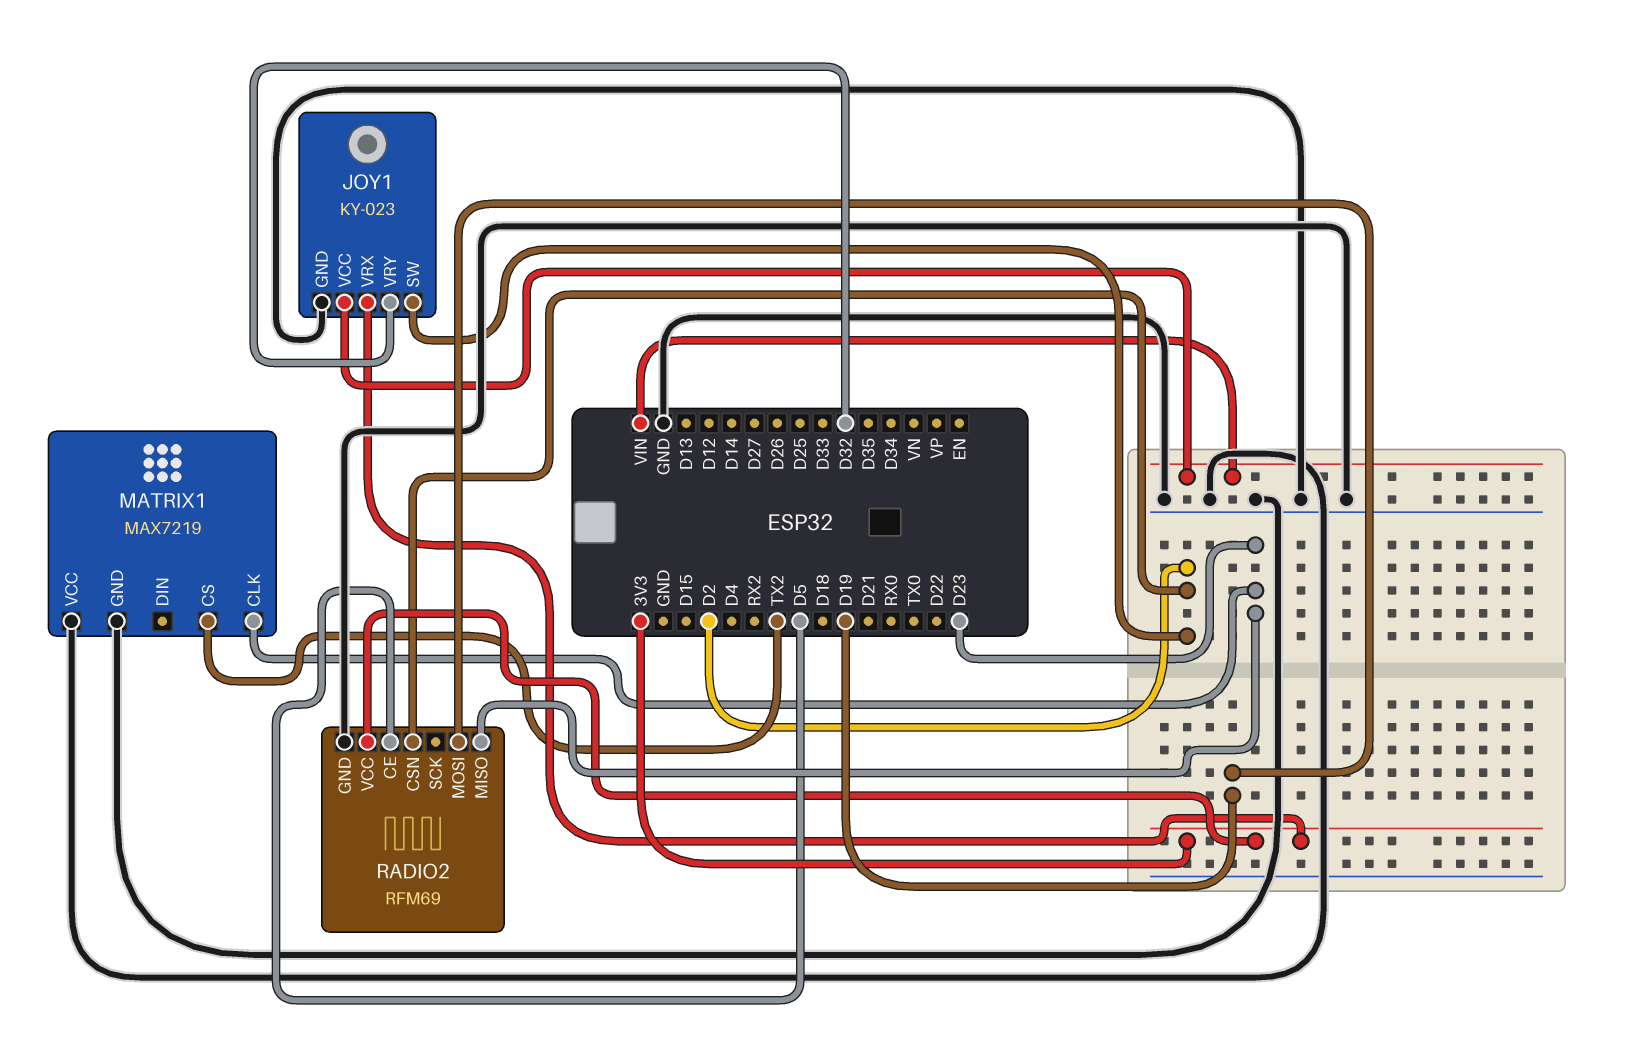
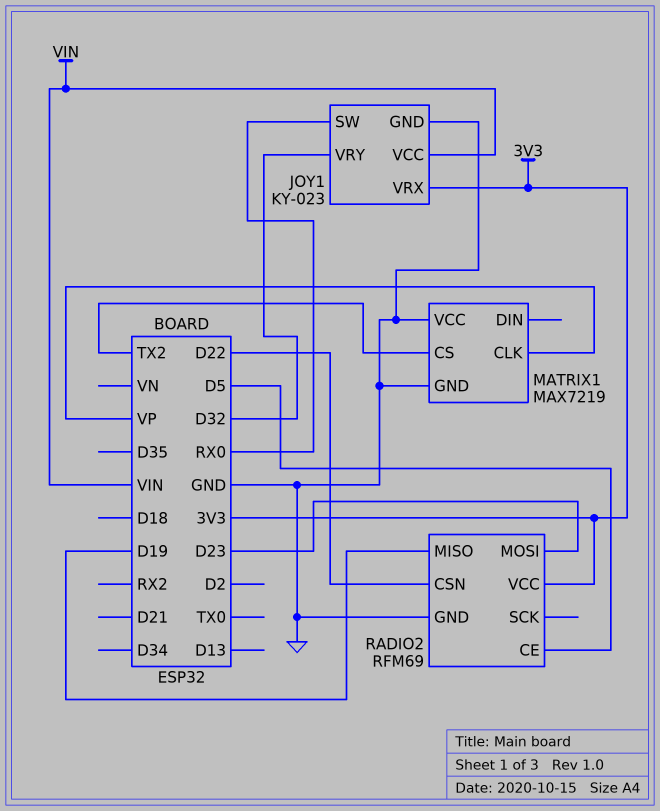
JOY1 pin SW: D2 -> RX0
MATRIX1 pin CLK: D23 -> VP
RADIO2 pin CSN: D2 -> D22
RADIO2 pin MISO: D23 -> D19
RADIO2 pin MOSI: D19 -> D23

